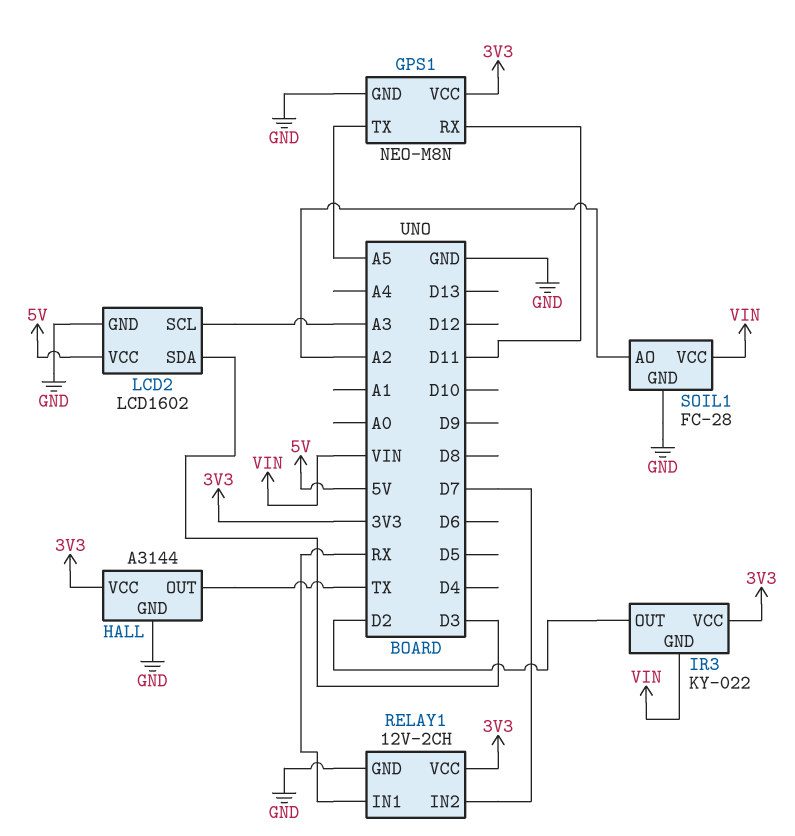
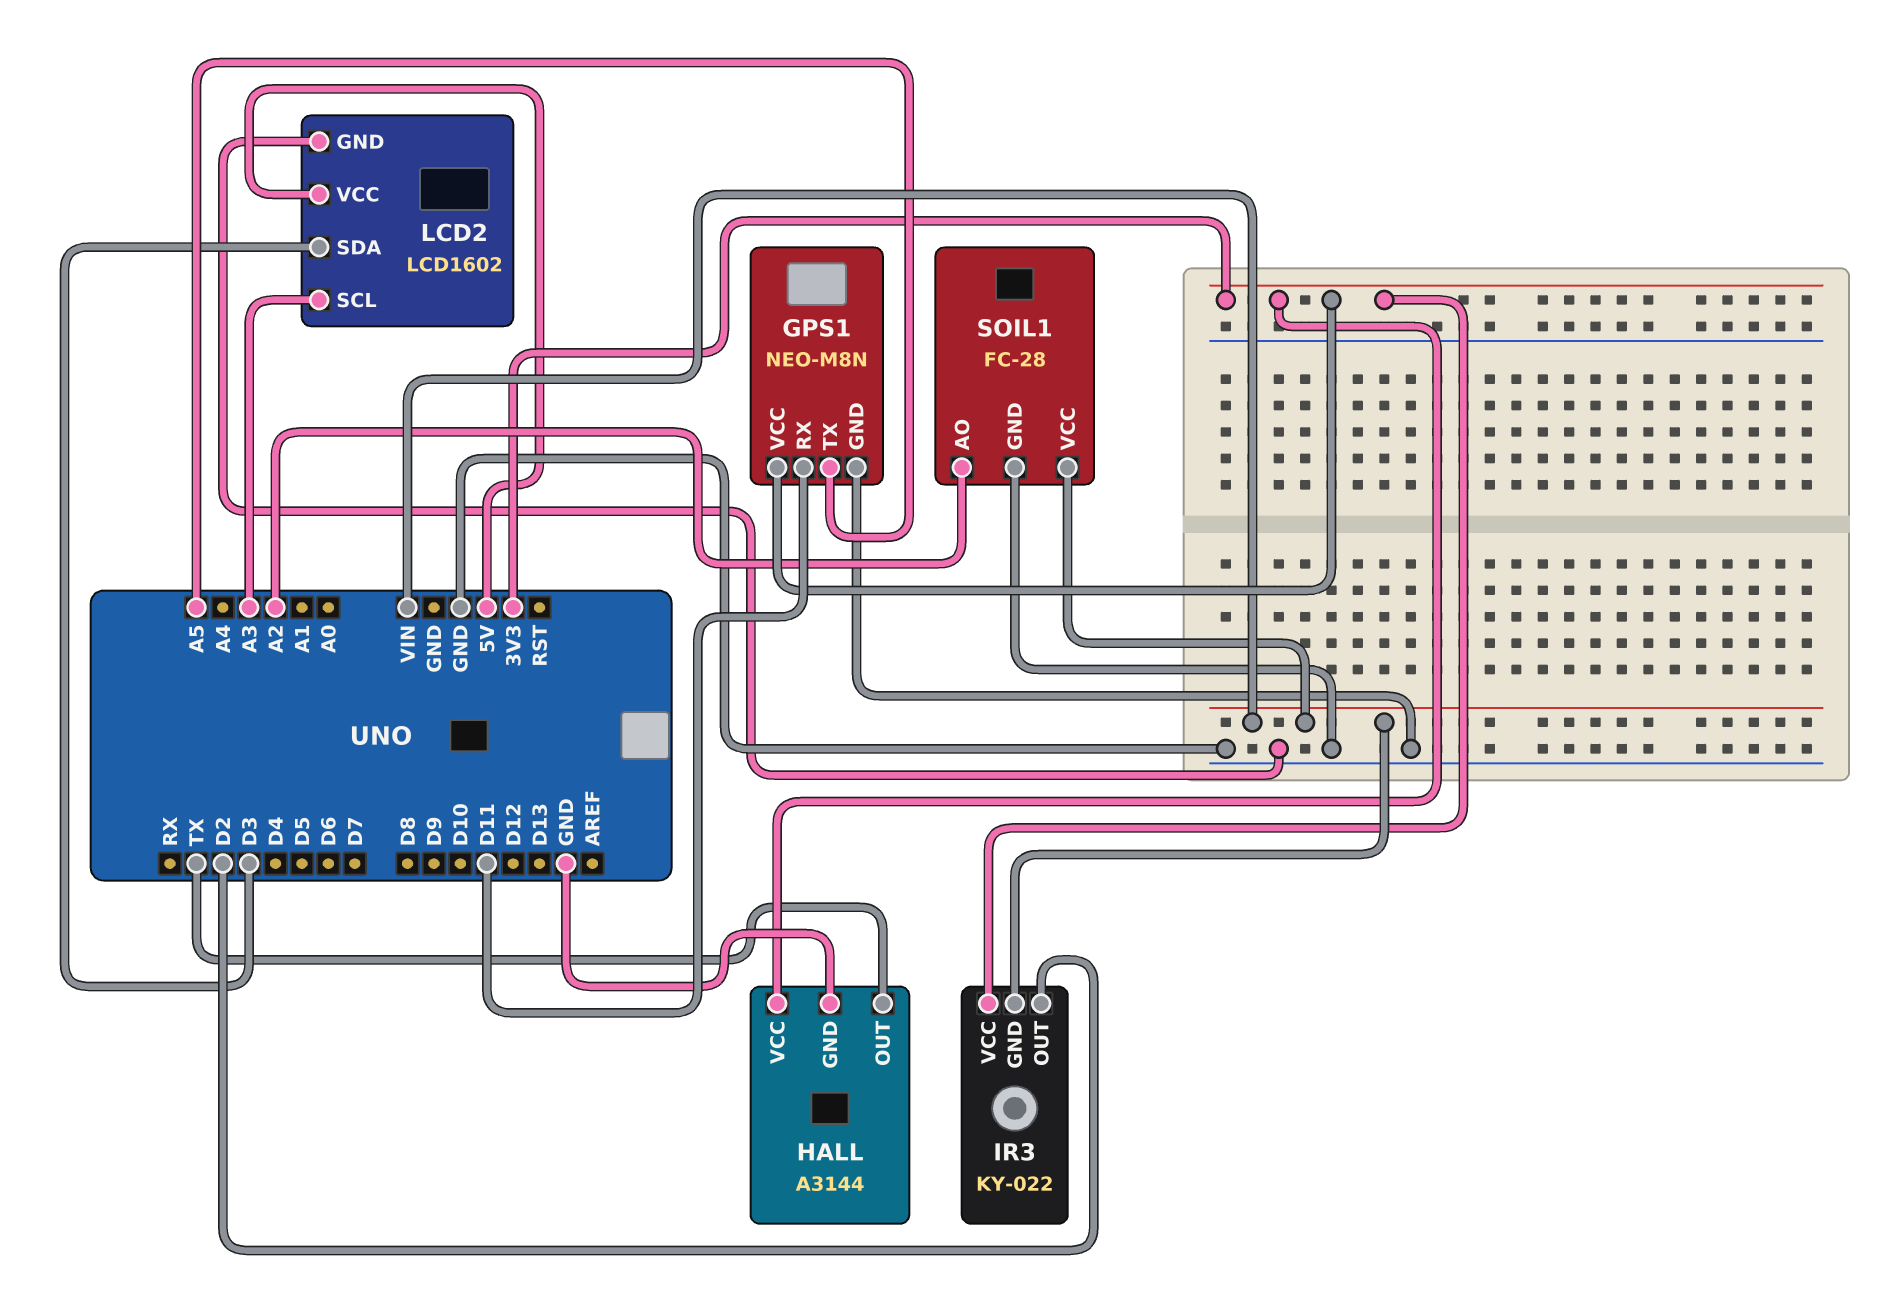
RELAY1: 12V-2CH -> none
RELAY1 pin GND: GND -> none
RELAY1 pin IN1: RX -> none
RELAY1 pin IN2: D7 -> none
RELAY1 pin VCC: 3V3 -> none

